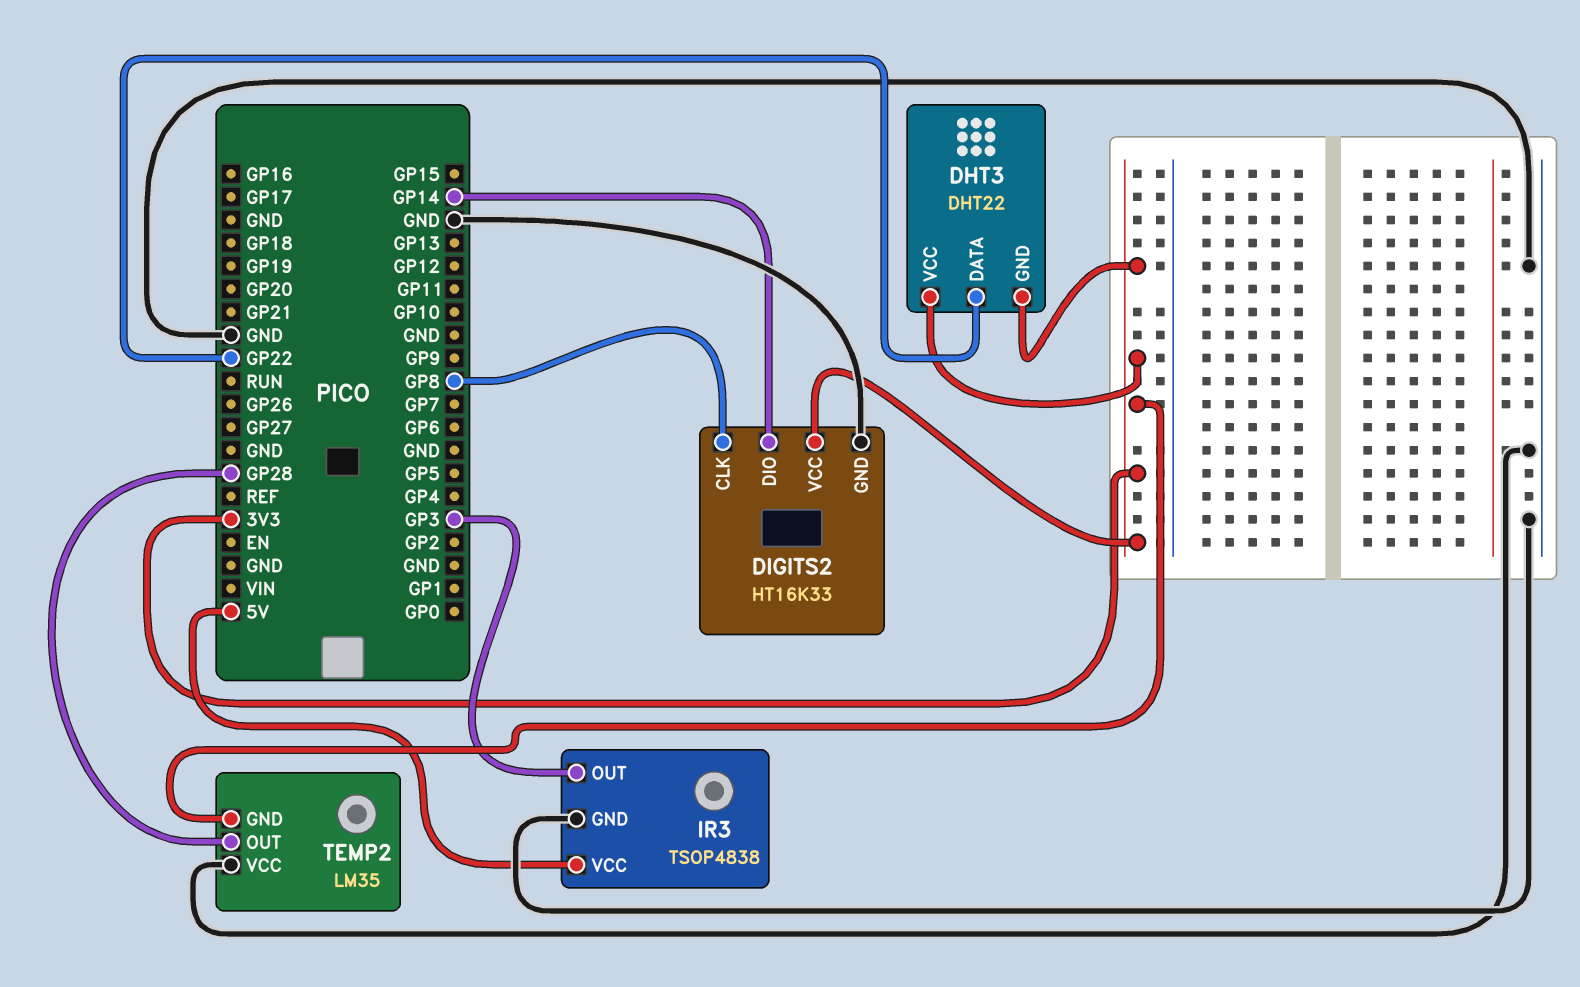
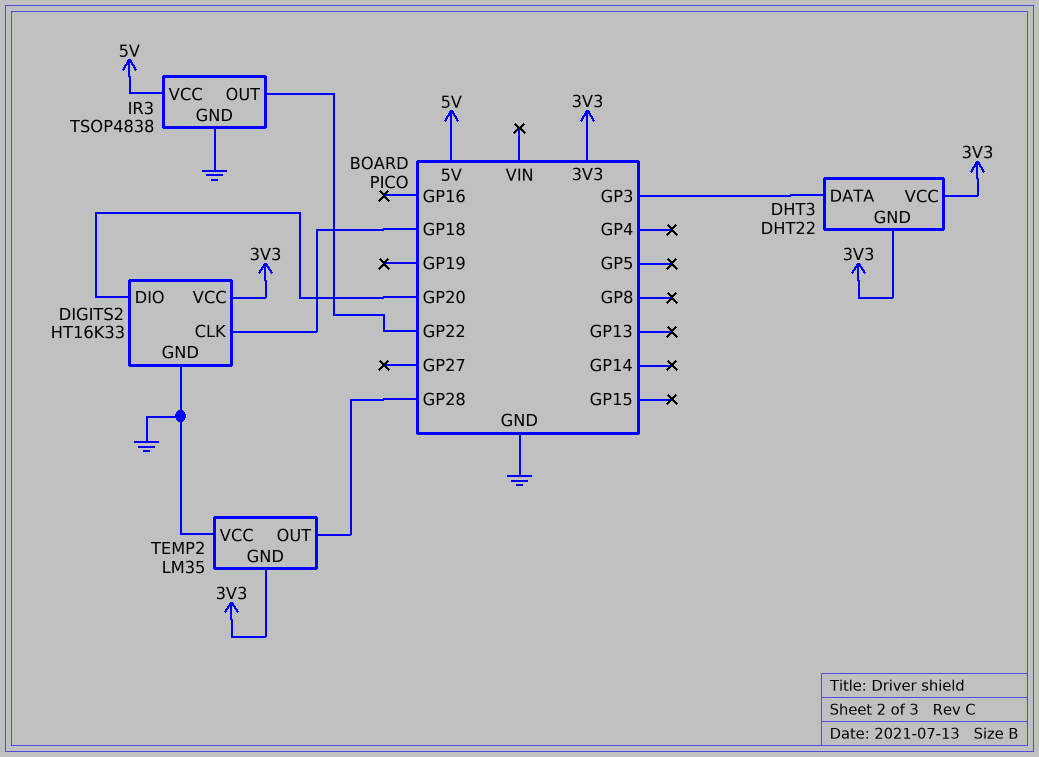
DHT3 pin DATA: GP22 -> GP3
DIGITS2 pin CLK: GP8 -> GP18
DIGITS2 pin DIO: GP14 -> GP20
IR3 pin OUT: GP3 -> GP22

